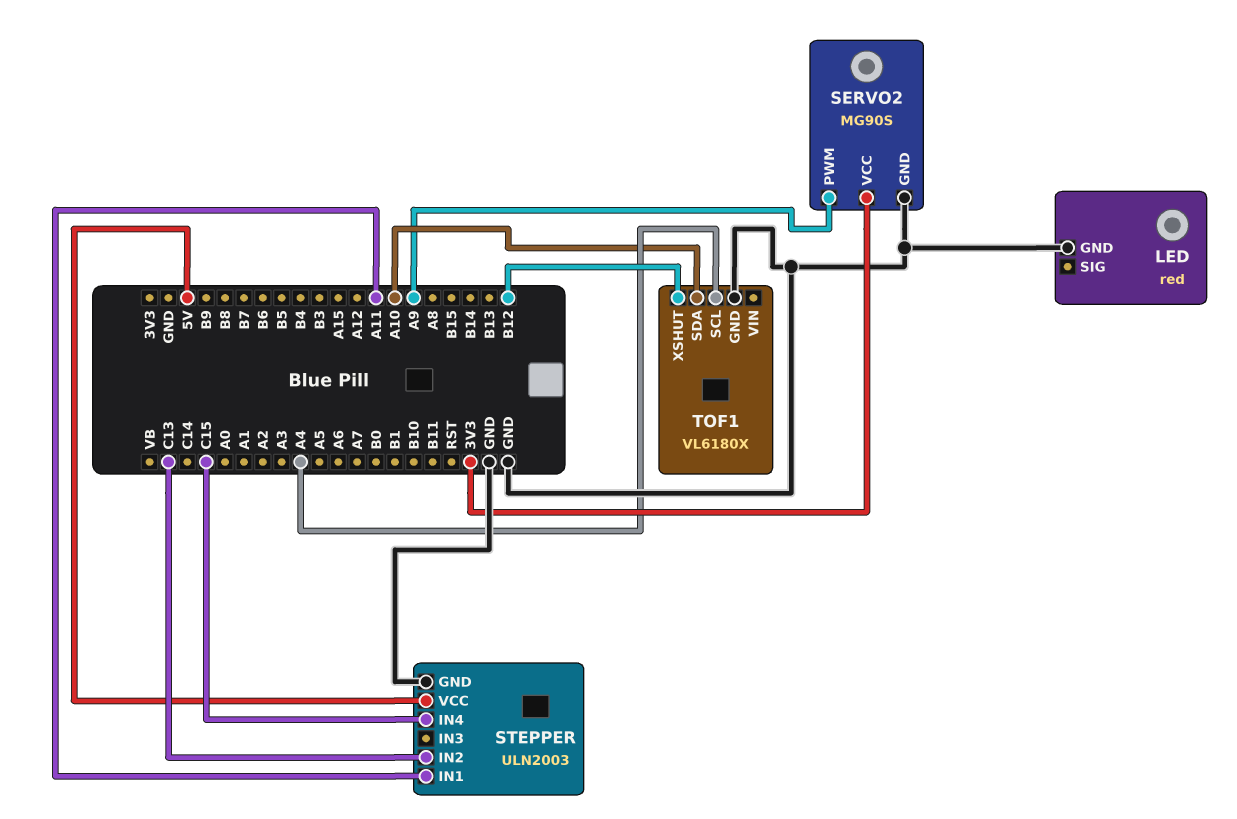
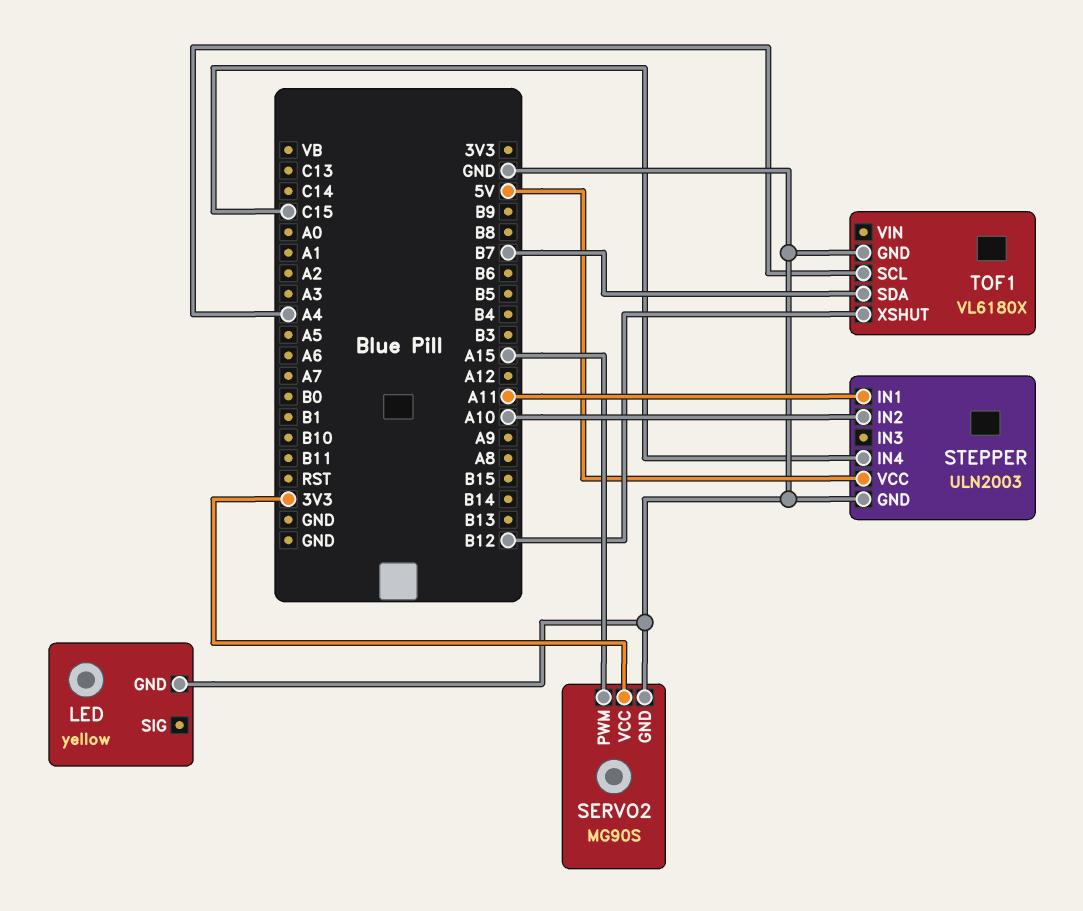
LED: red -> yellow
SERVO2 pin PWM: A9 -> A15
STEPPER pin IN2: C13 -> A10
TOF1 pin SDA: A10 -> B7

